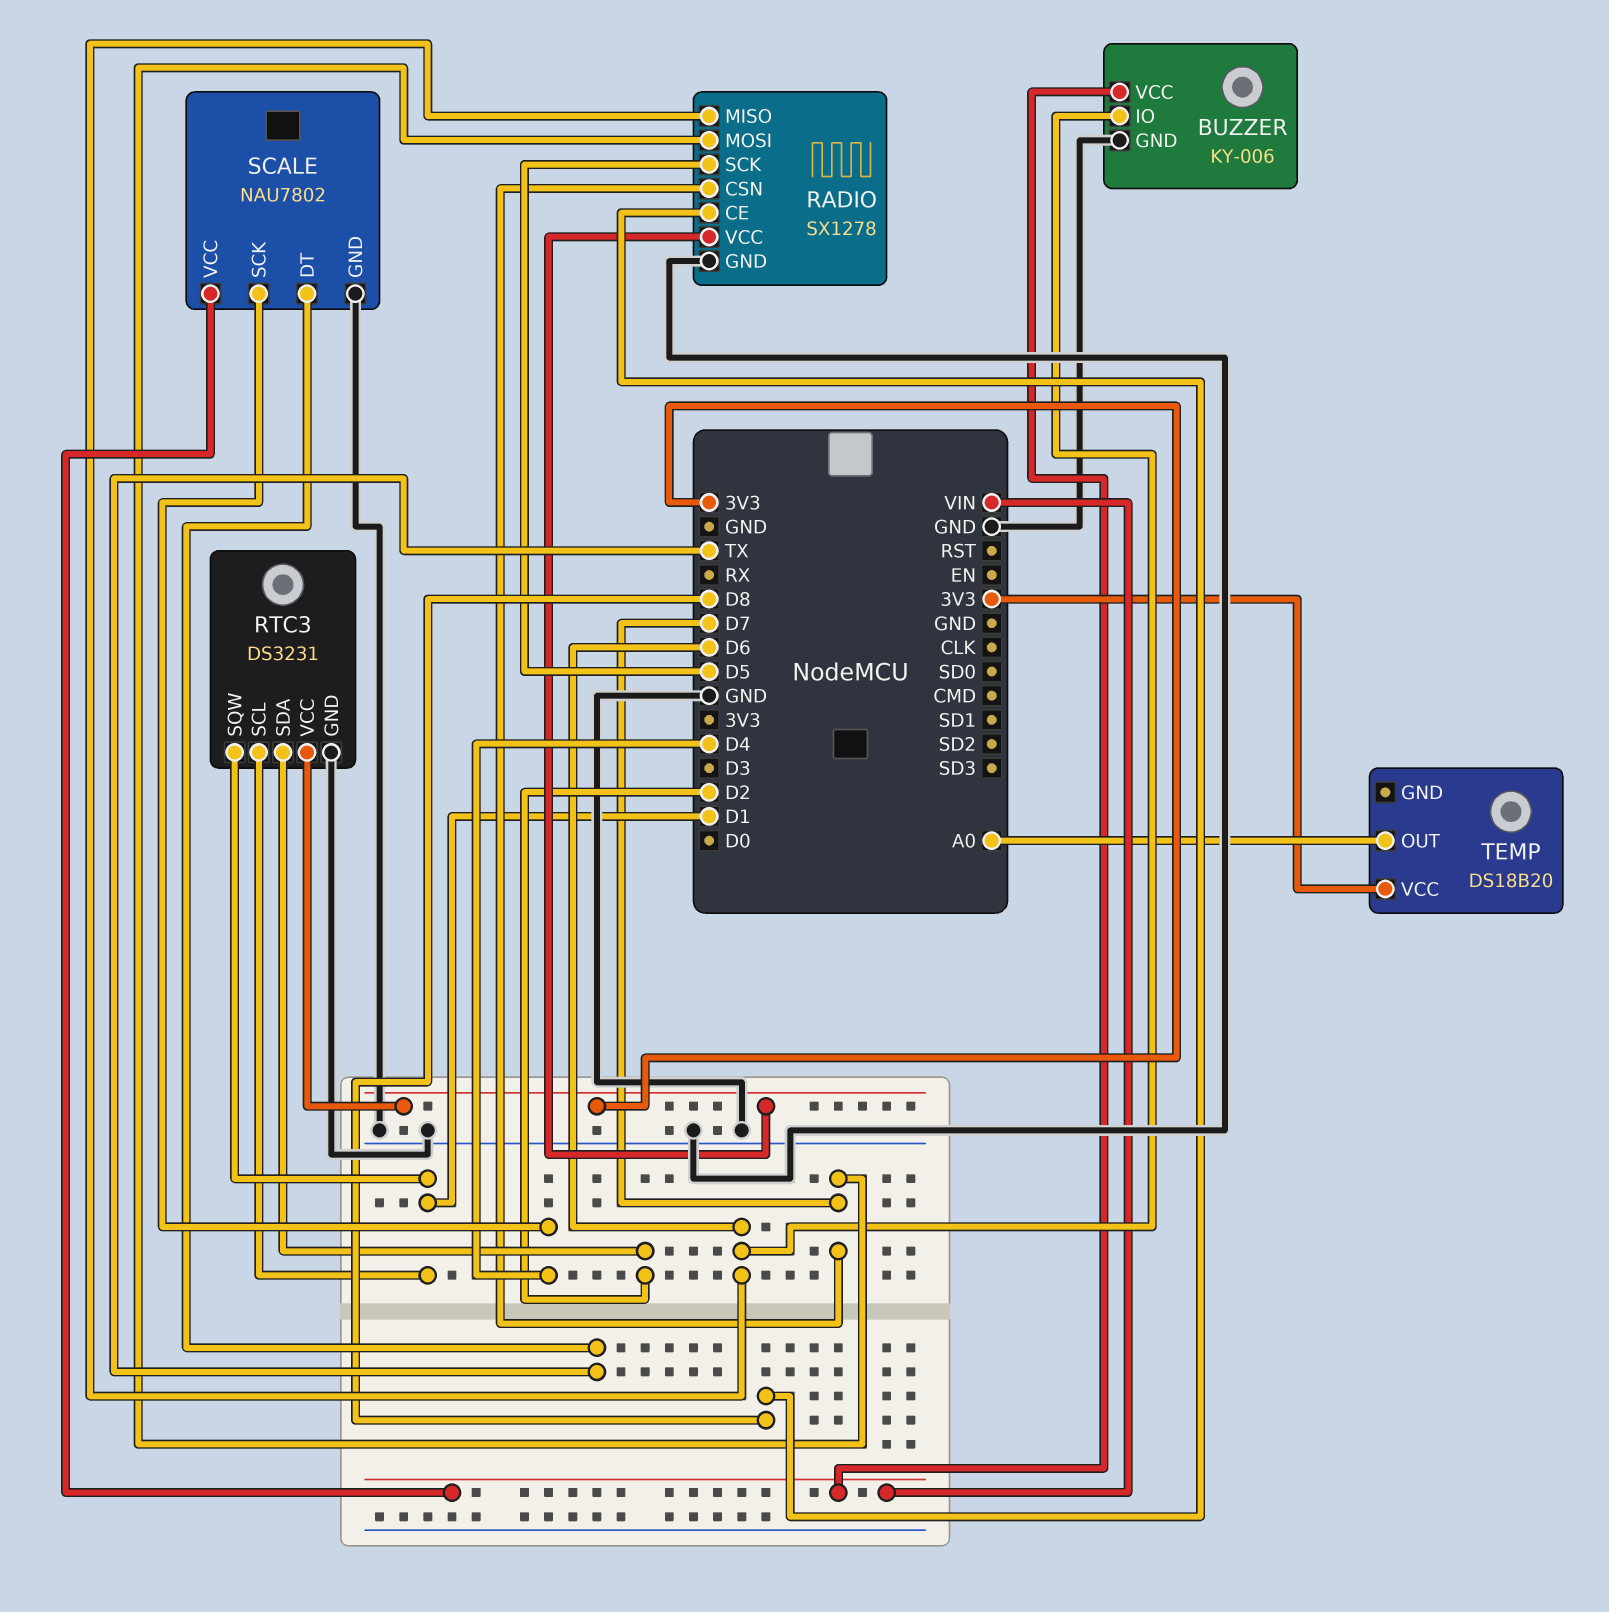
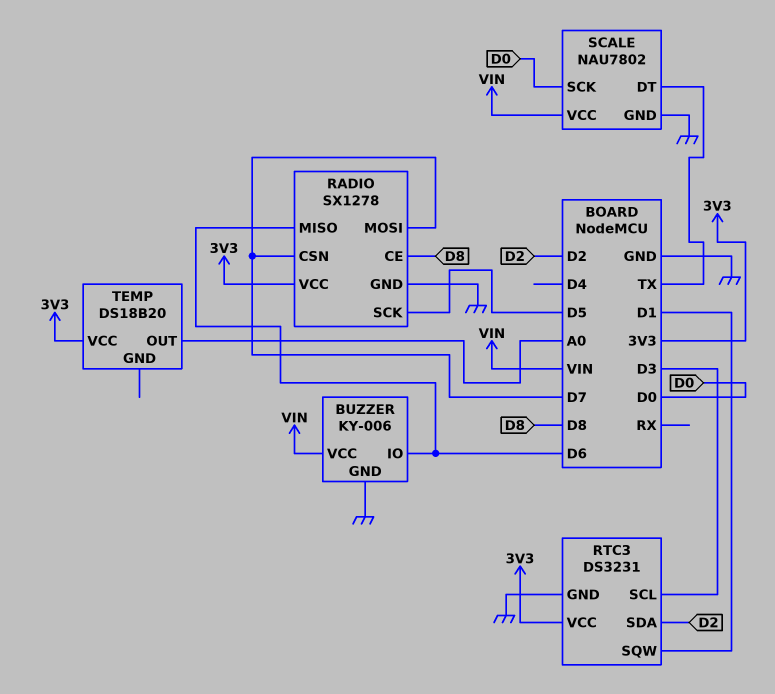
RTC3 pin SCL: D1 -> D3
SCALE pin SCK: D4 -> D0

